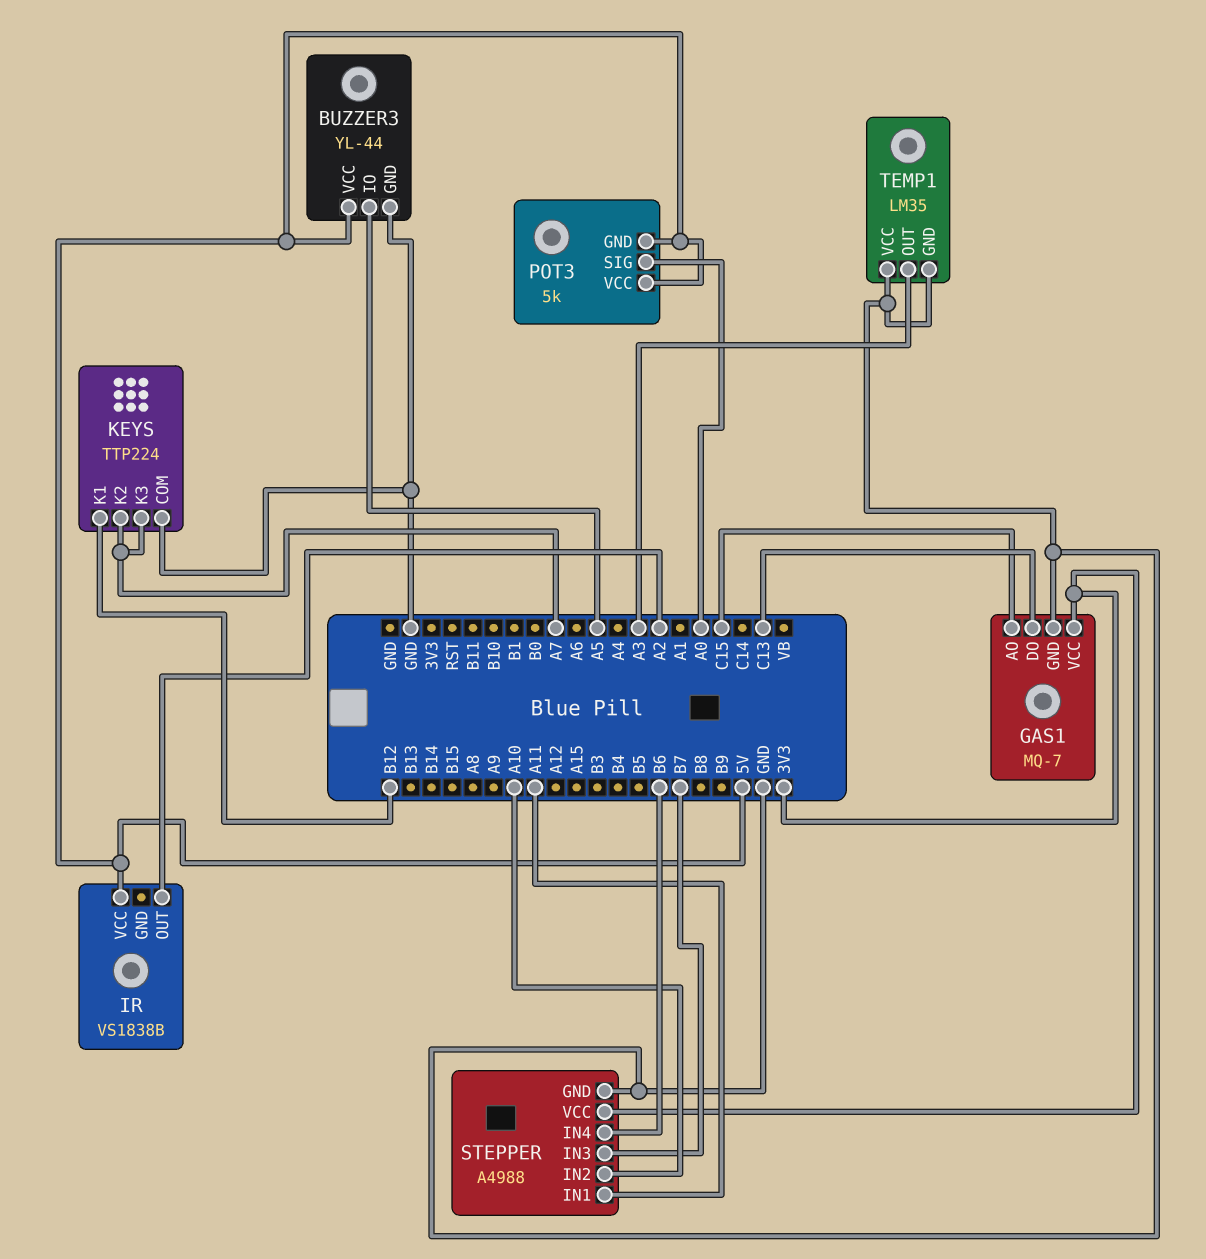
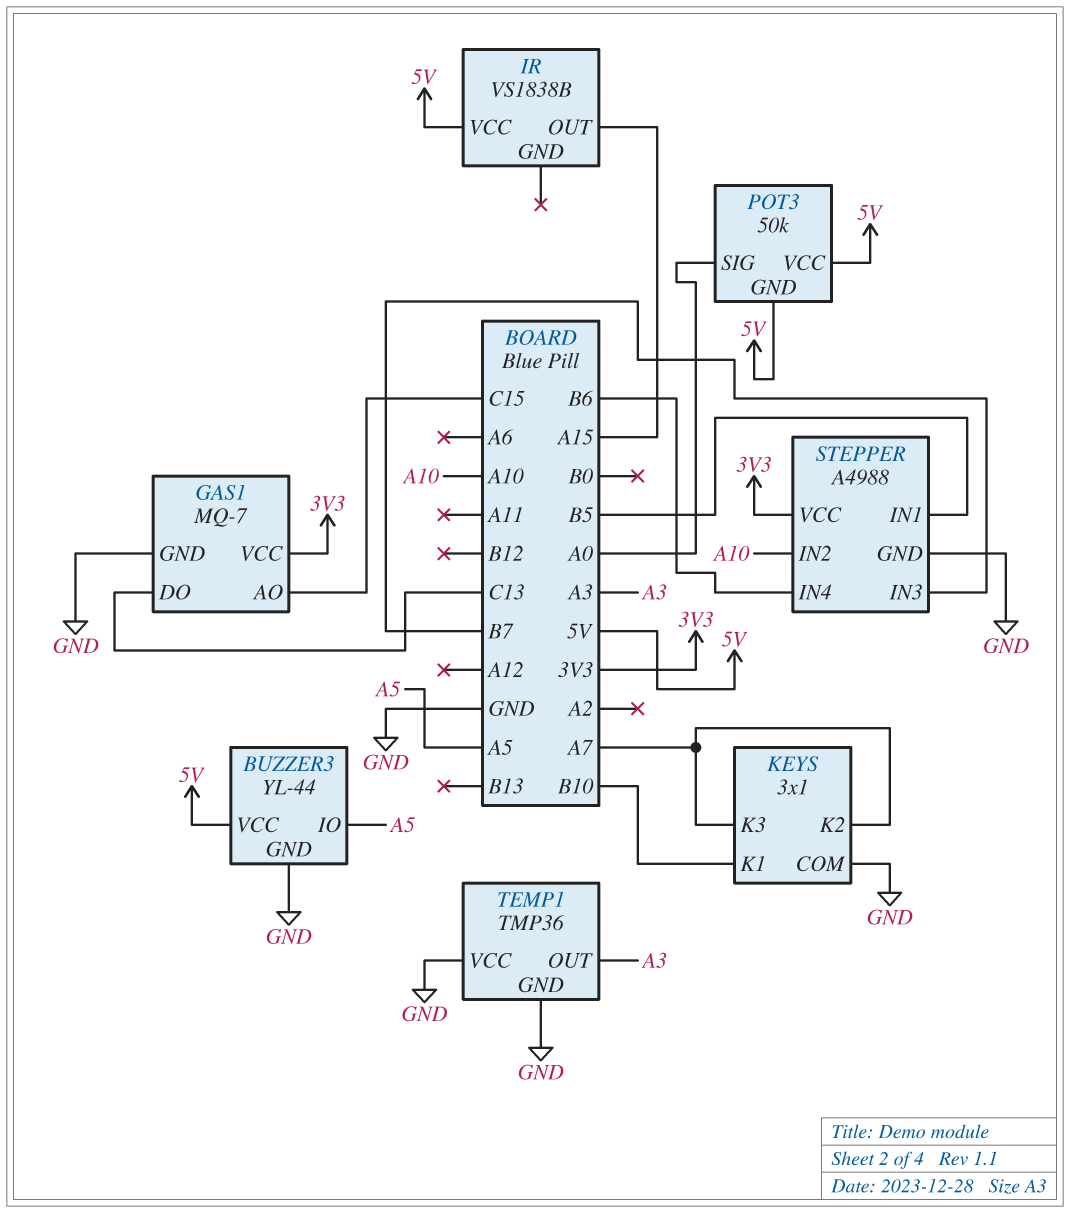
IR pin OUT: A2 -> A15
KEYS: TTP224 -> 3x1
KEYS pin K1: B12 -> B10
POT3: 5k -> 50k
STEPPER pin IN1: A11 -> B5
TEMP1: LM35 -> TMP36

